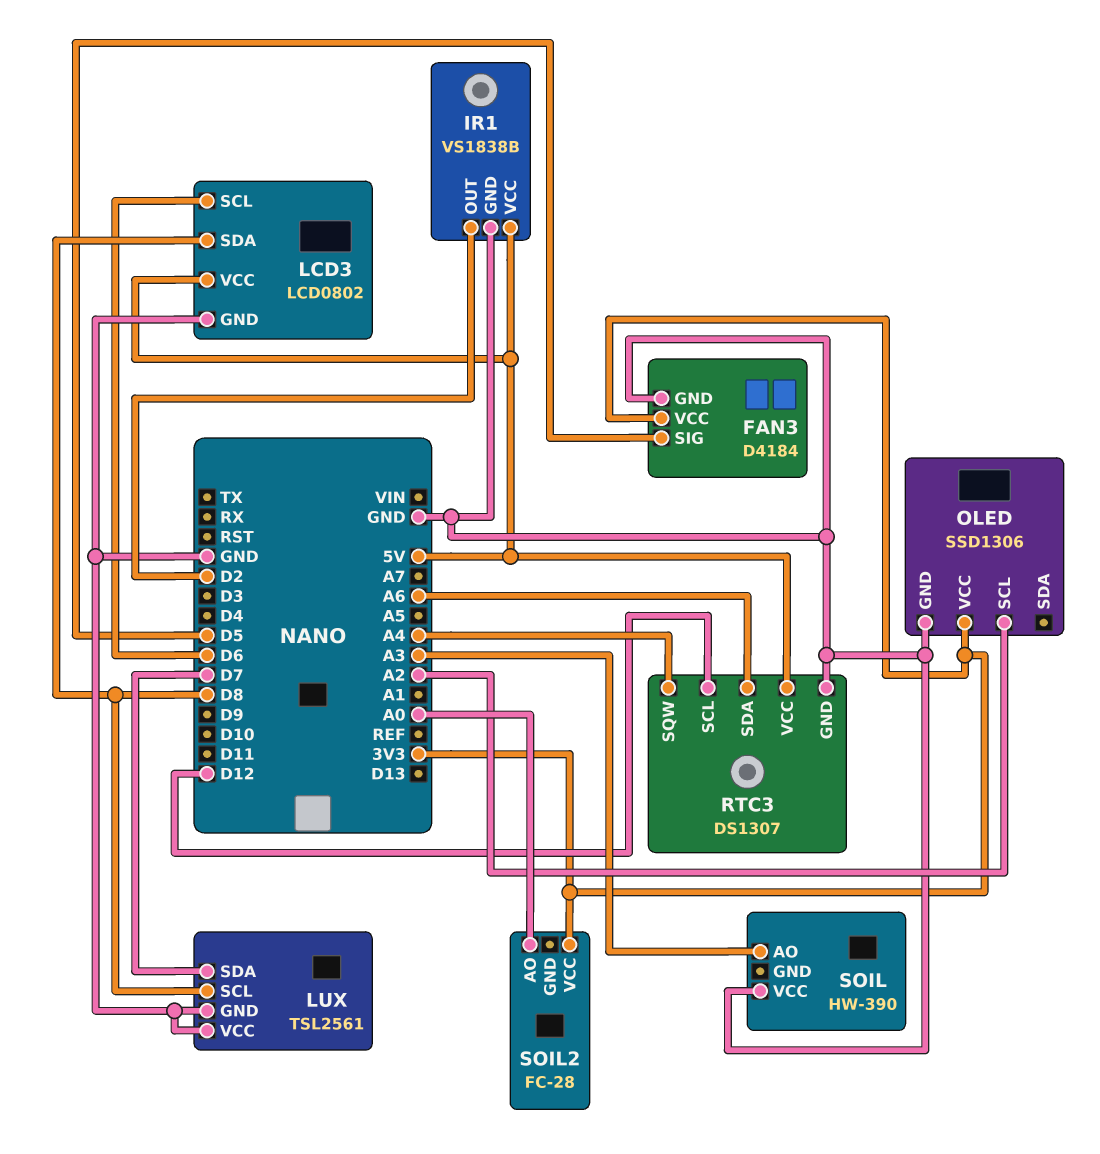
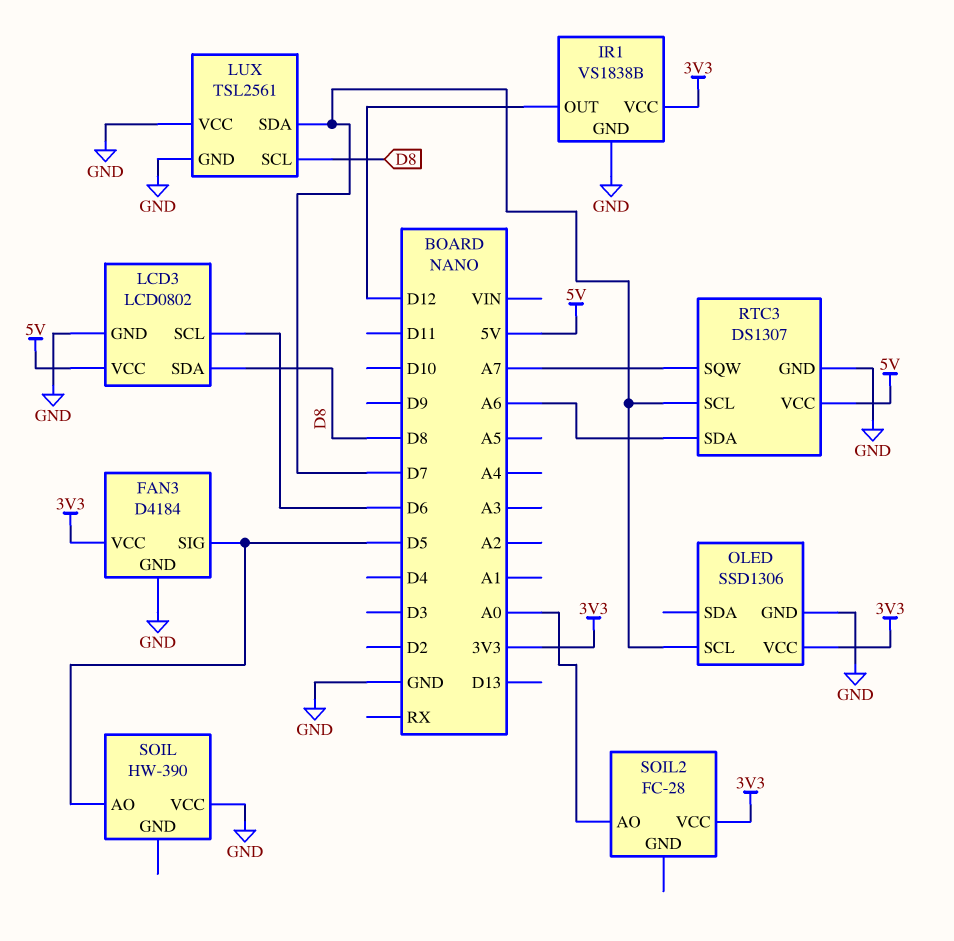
IR1 pin OUT: D2 -> D12
IR1 pin VCC: 5V -> 3V3
OLED pin SCL: A2 -> D7
RTC3 pin SCL: D12 -> D7
RTC3 pin SQW: A4 -> A7
SOIL pin AO: A3 -> D5

